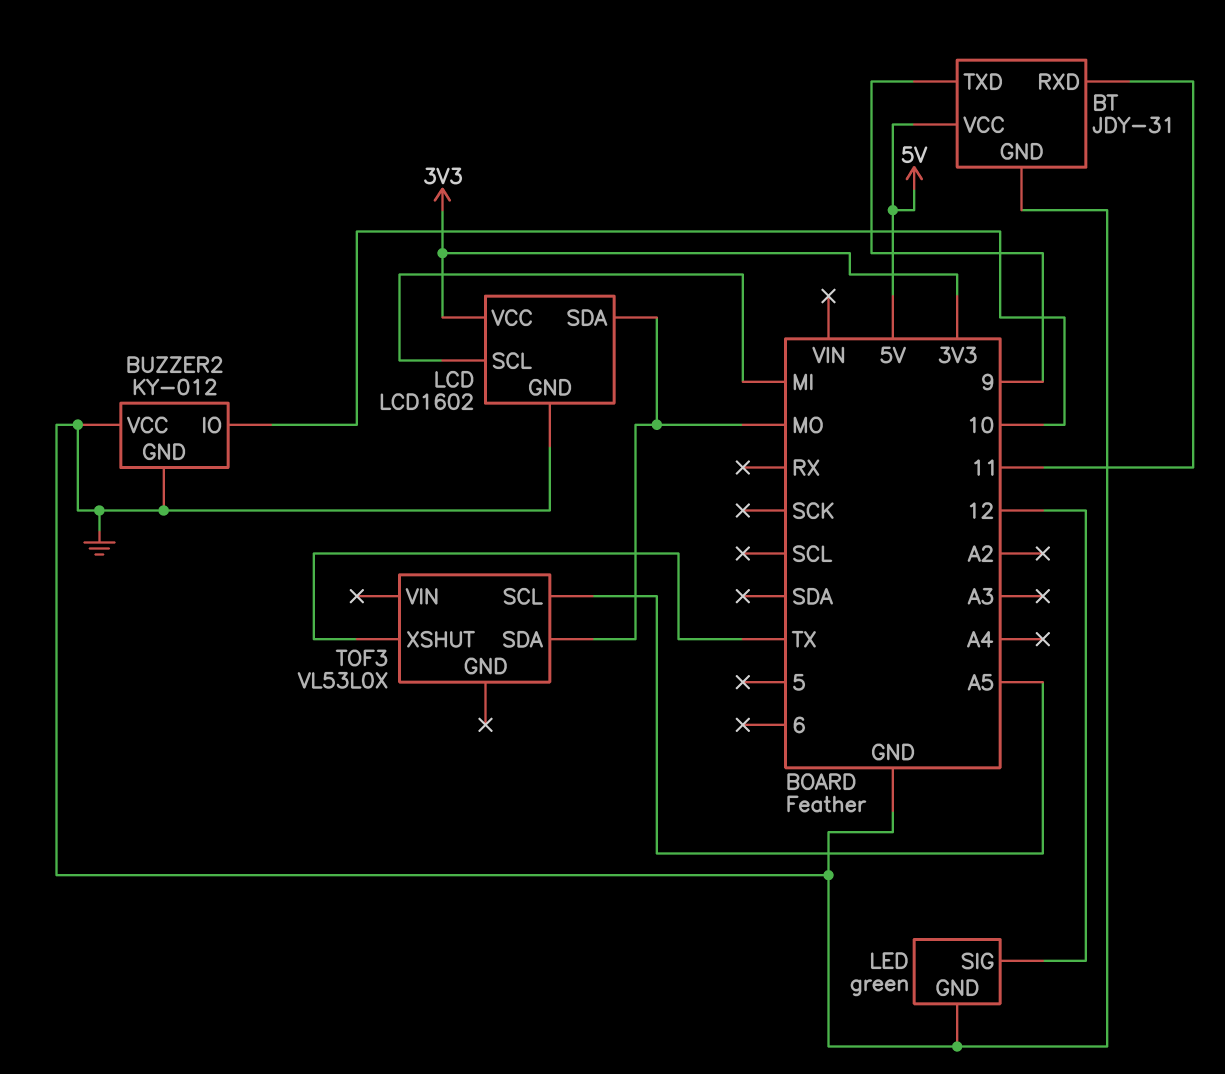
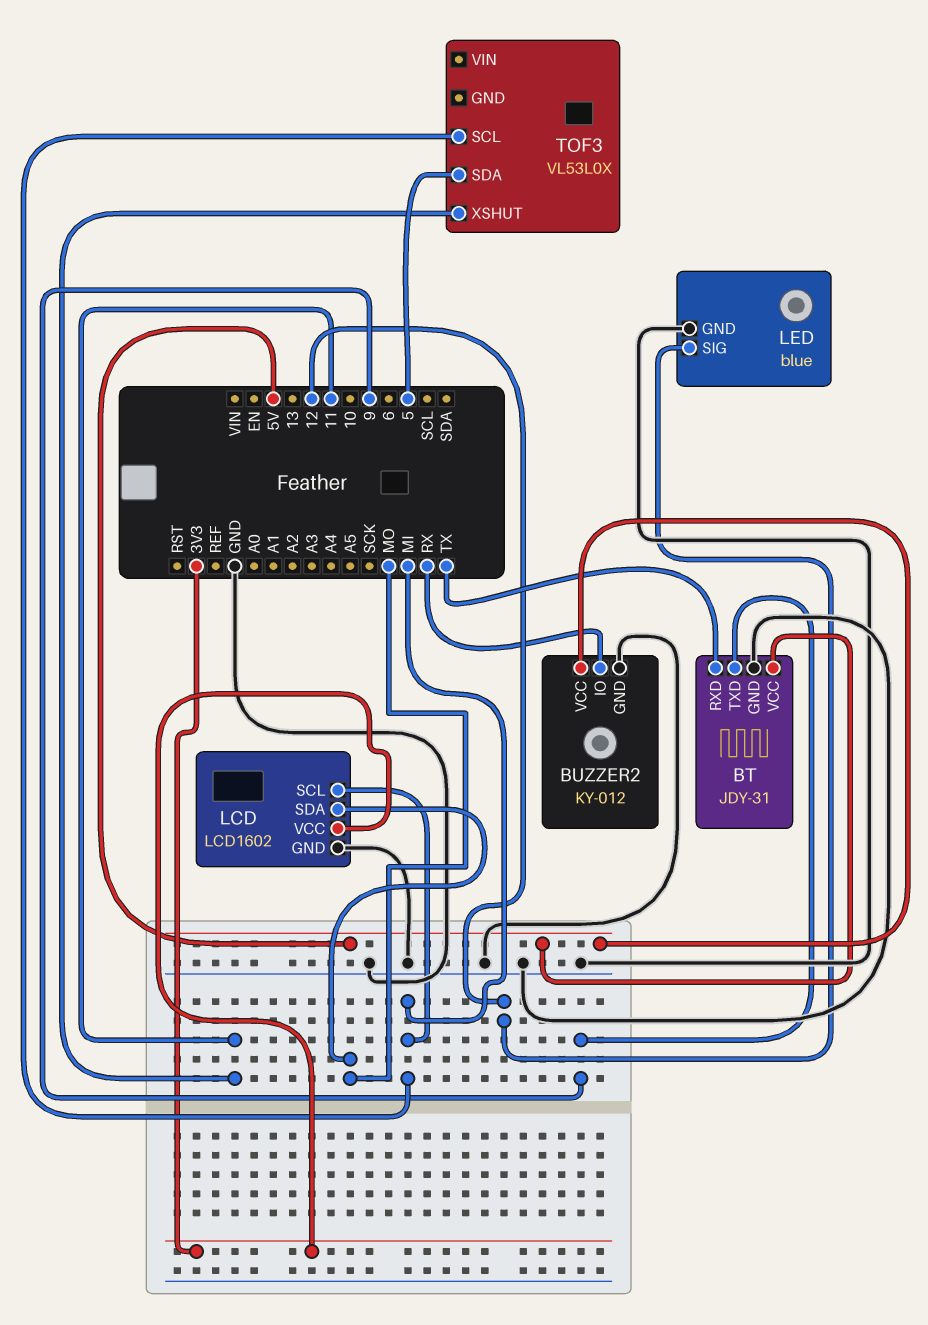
BT pin RXD: 11 -> TX
BUZZER2 pin IO: 10 -> RX
BUZZER2 pin VCC: GND -> 5V
LED: green -> blue
TOF3 pin SCL: A5 -> MI
TOF3 pin SDA: MO -> 5
TOF3 pin XSHUT: TX -> 11

